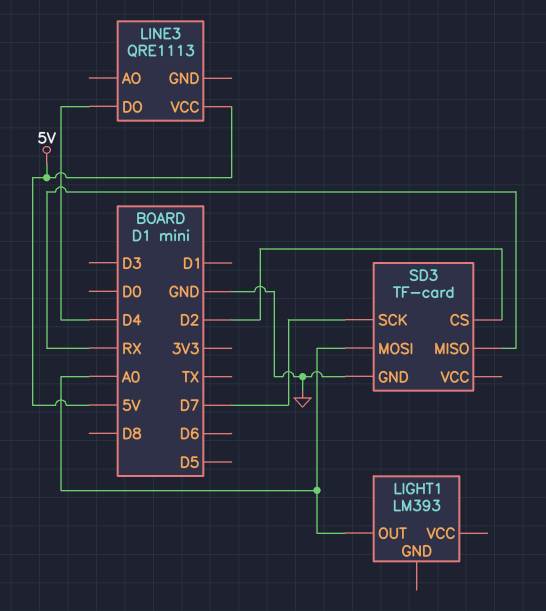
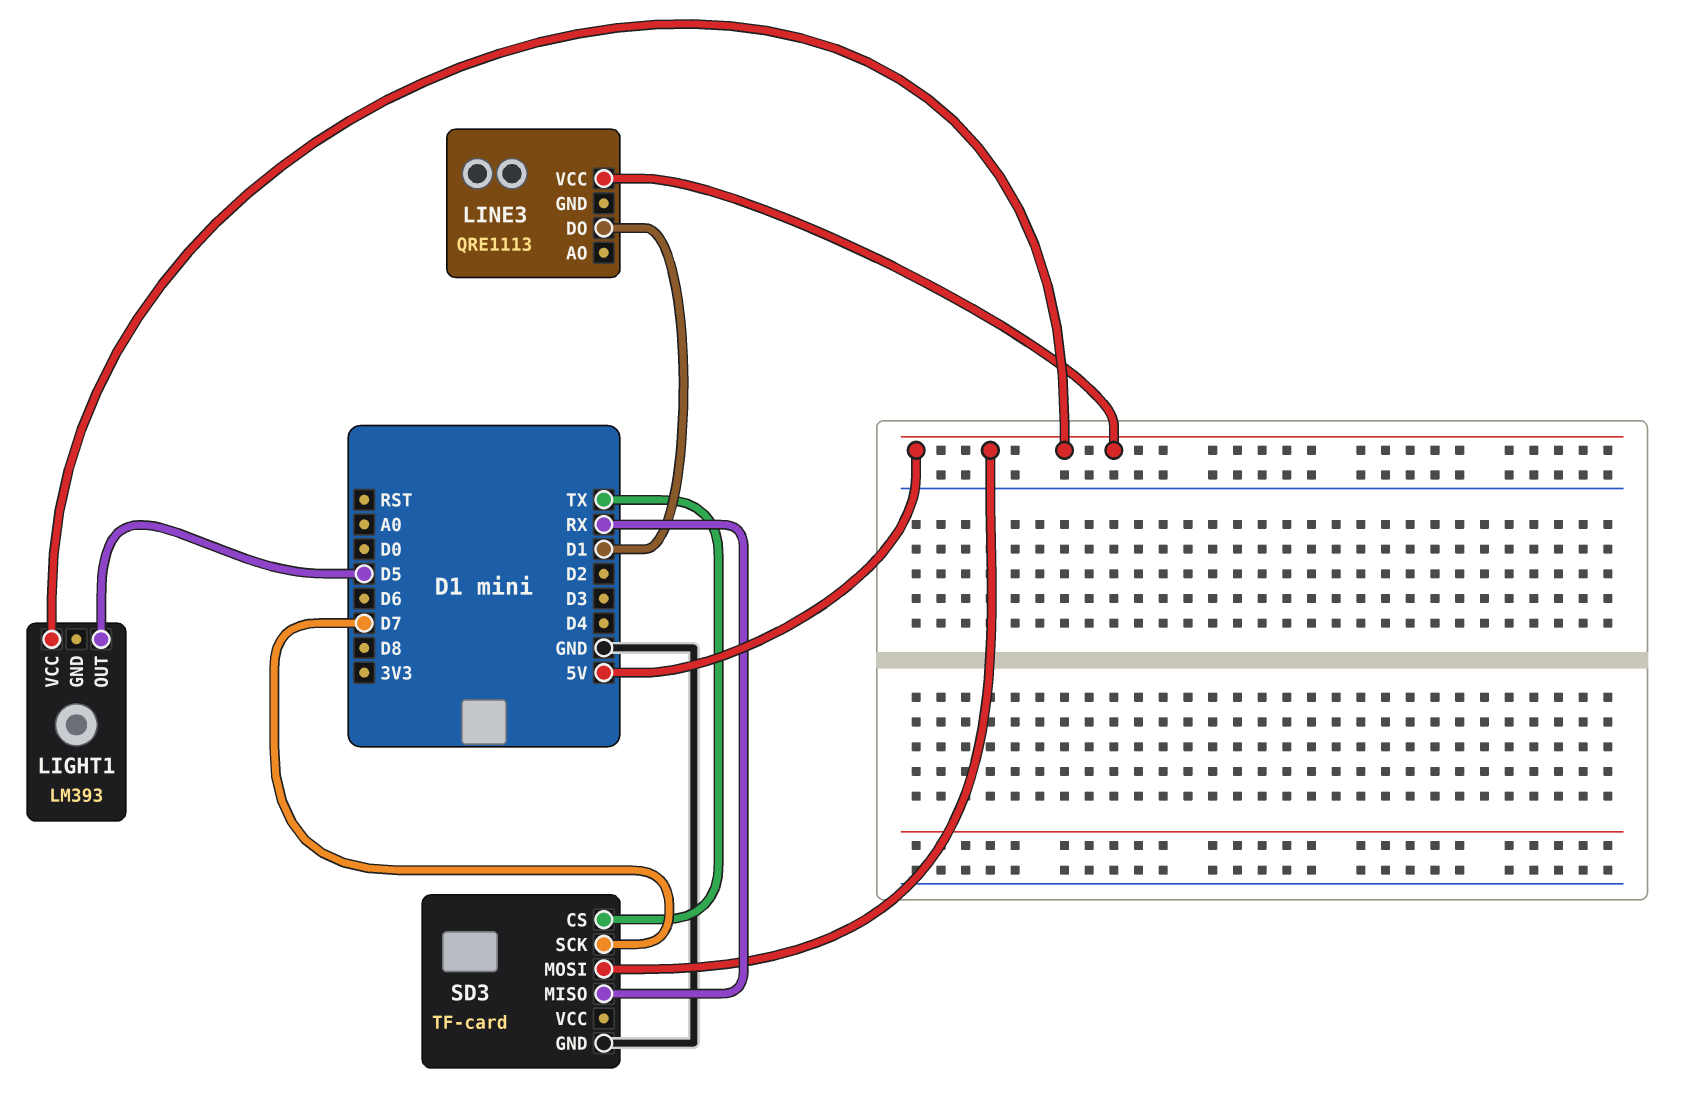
LIGHT1 pin OUT: A0 -> D5
LIGHT1 pin VCC: none -> 5V
LINE3 pin DO: D4 -> D1
SD3 pin CS: D2 -> TX
SD3 pin MOSI: A0 -> 5V

